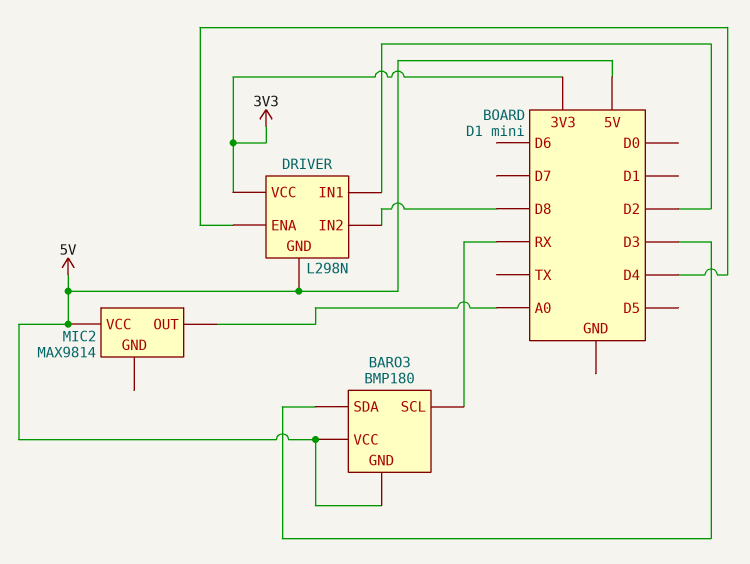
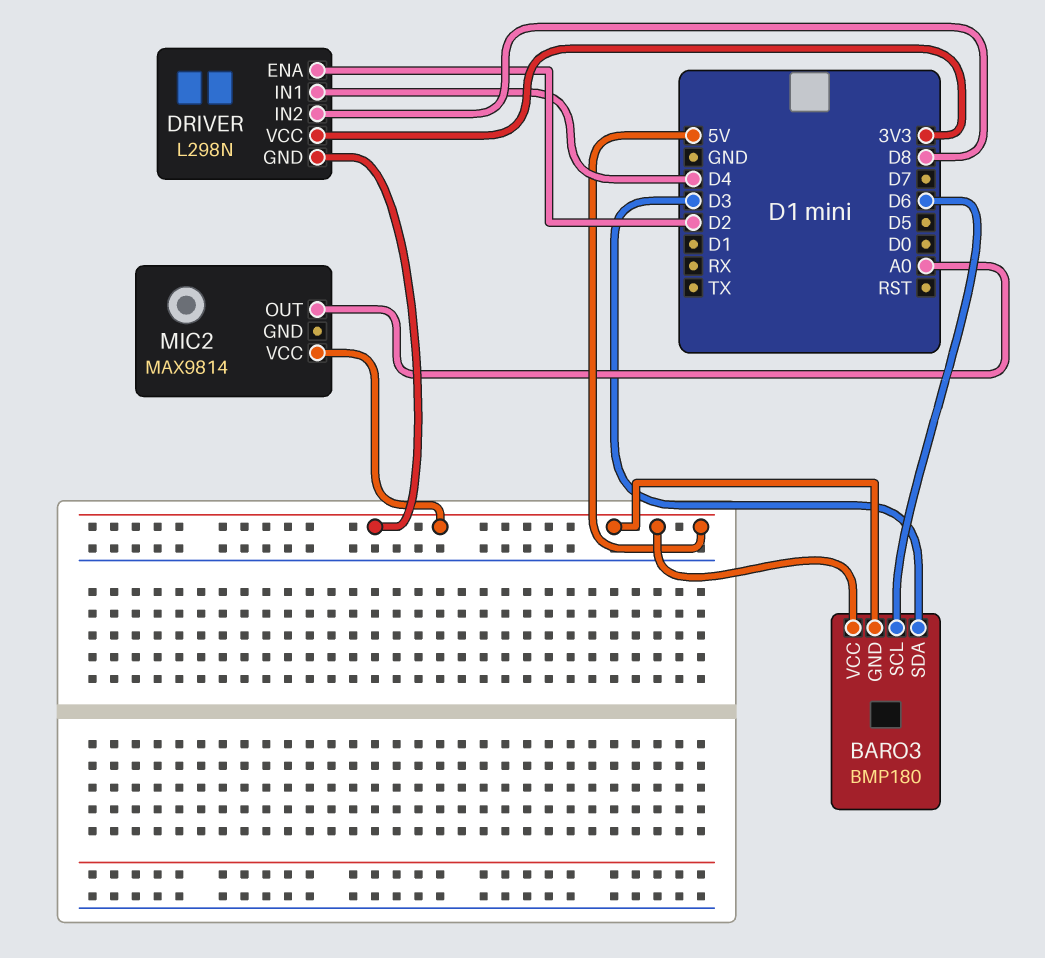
BARO3 pin SCL: RX -> D6
DRIVER pin ENA: D4 -> D2
DRIVER pin IN1: D2 -> D4

